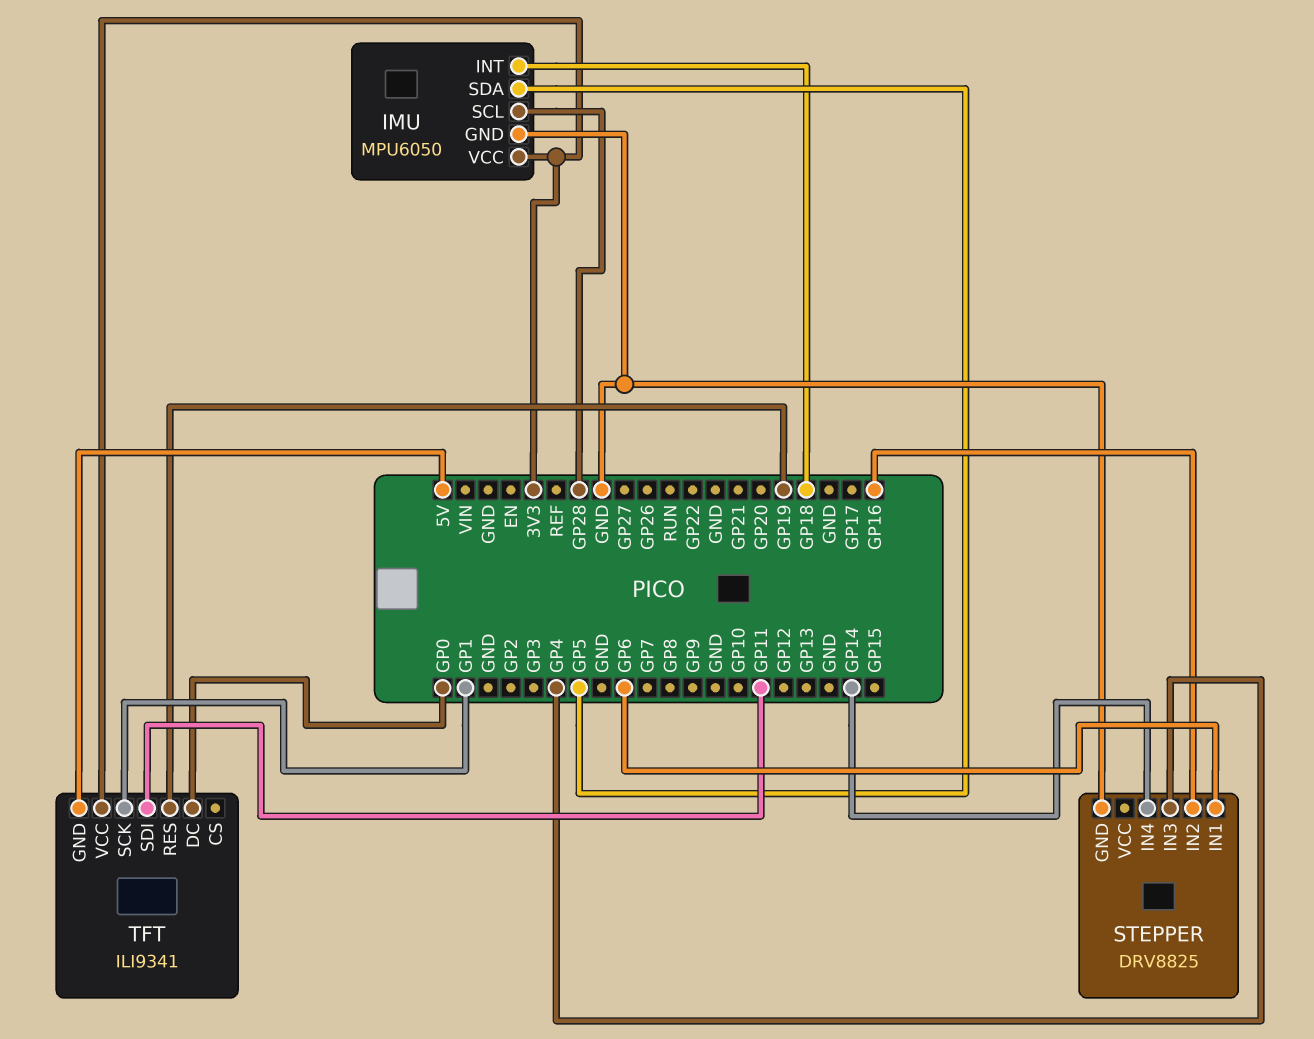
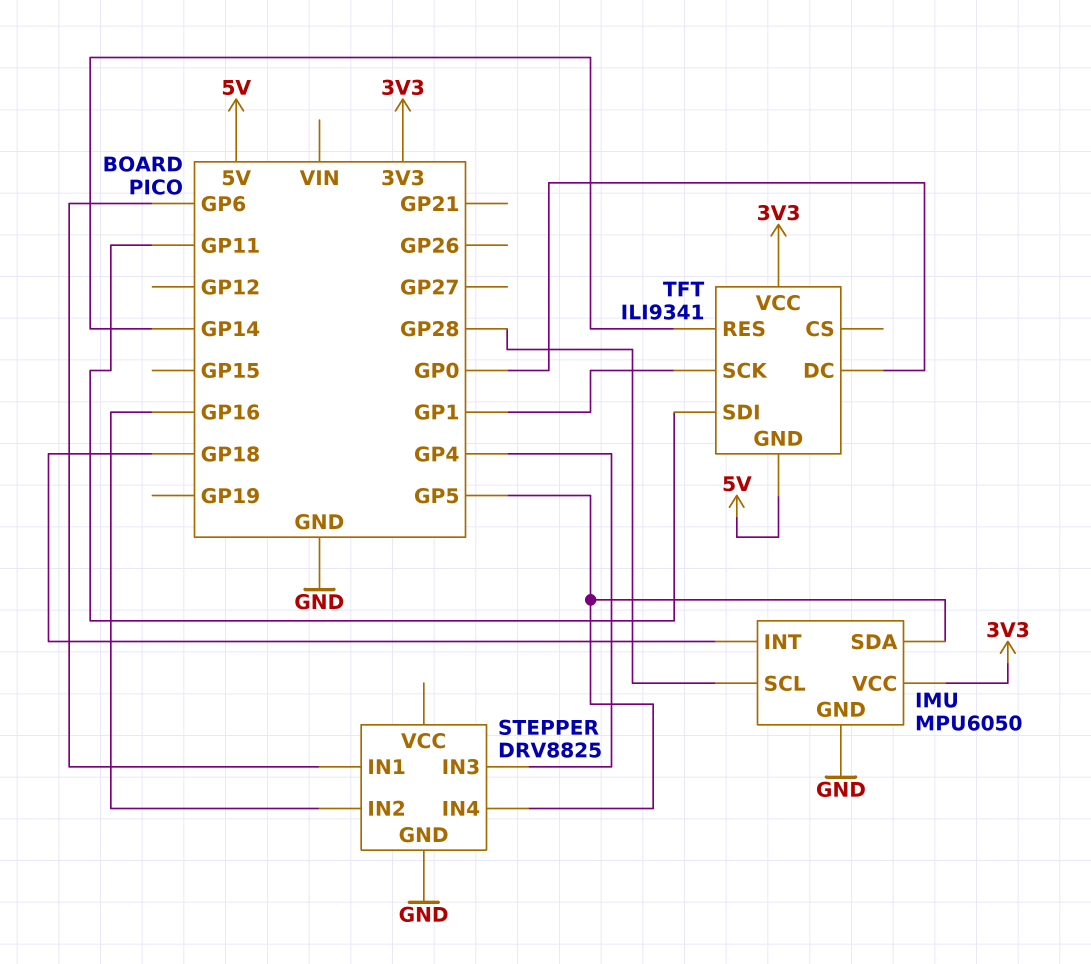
STEPPER pin IN4: GP14 -> GP5
TFT pin RES: GP19 -> GP14

